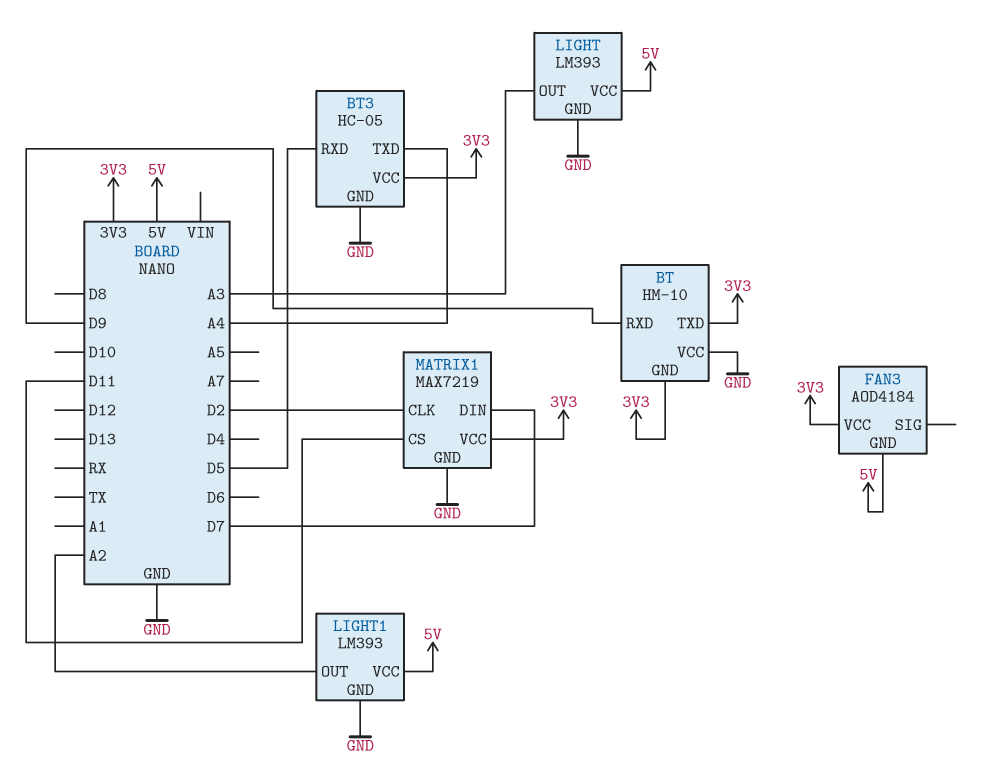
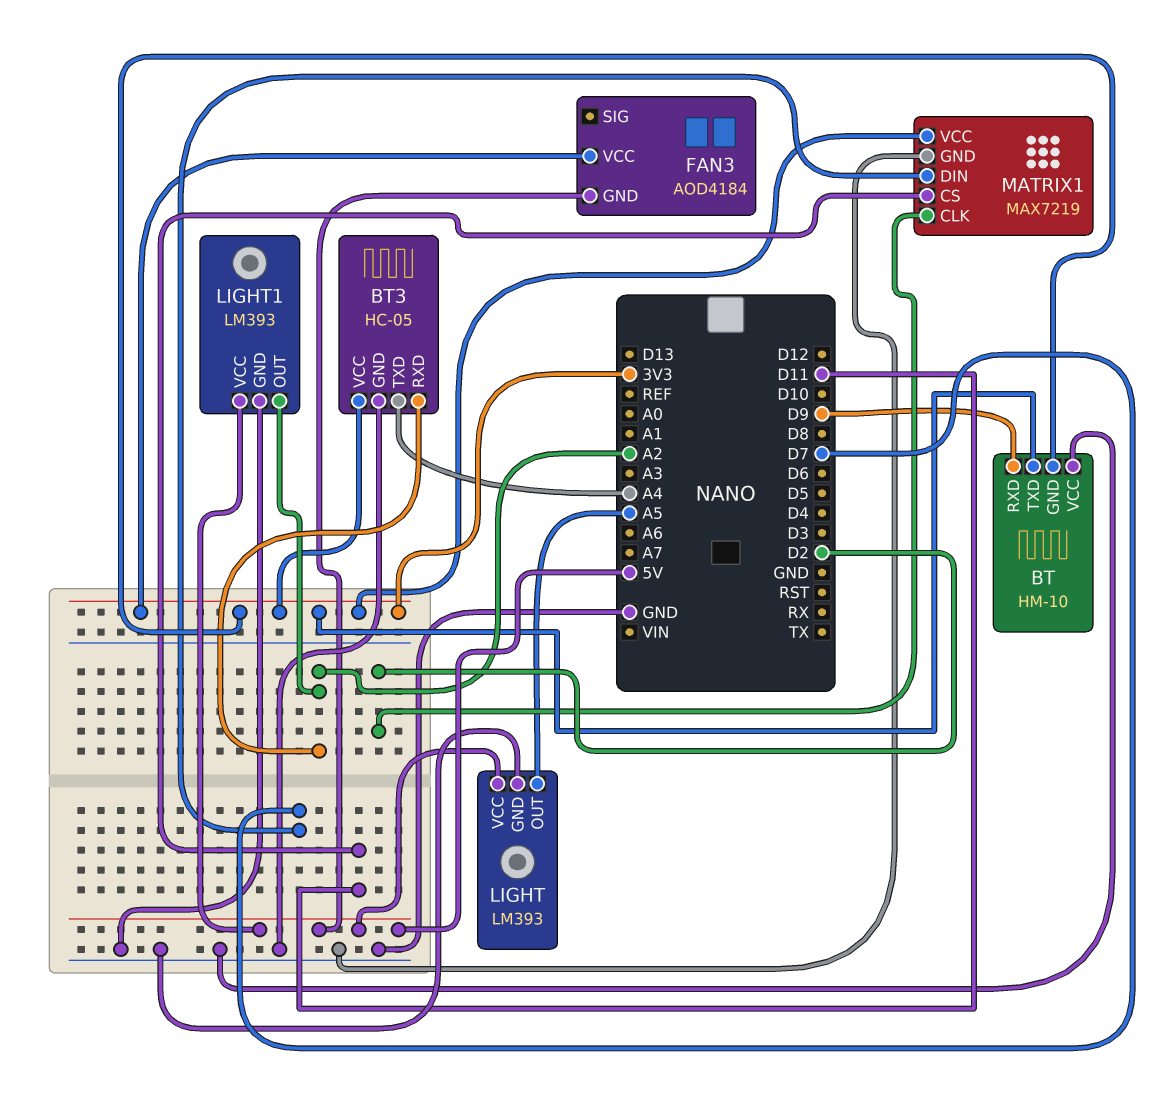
BT3 pin RXD: D5 -> A2
LIGHT pin OUT: A3 -> A5

